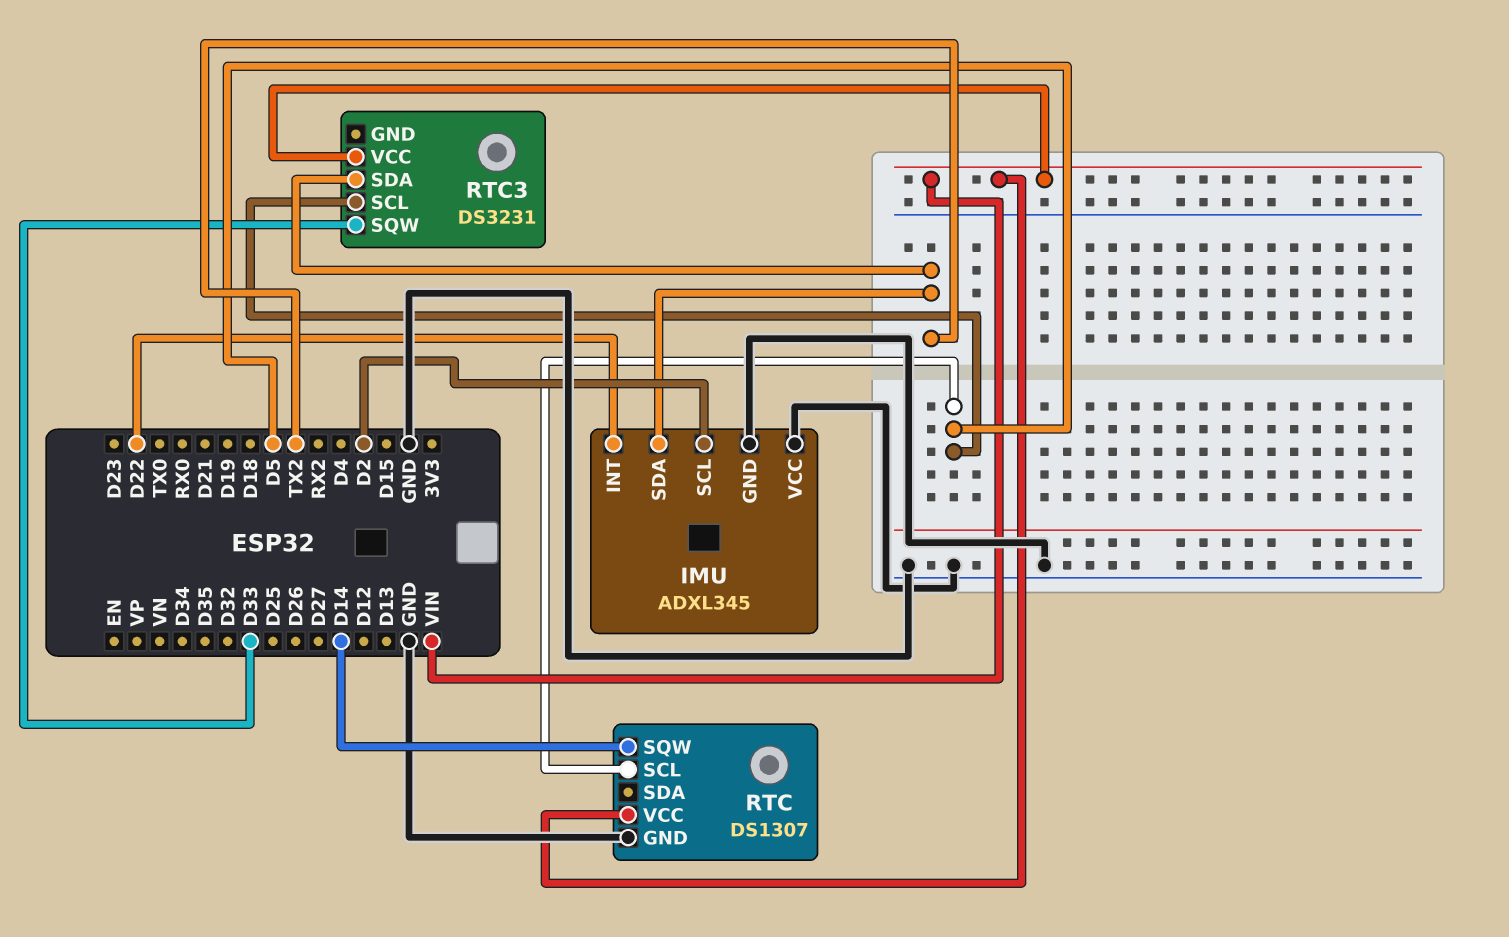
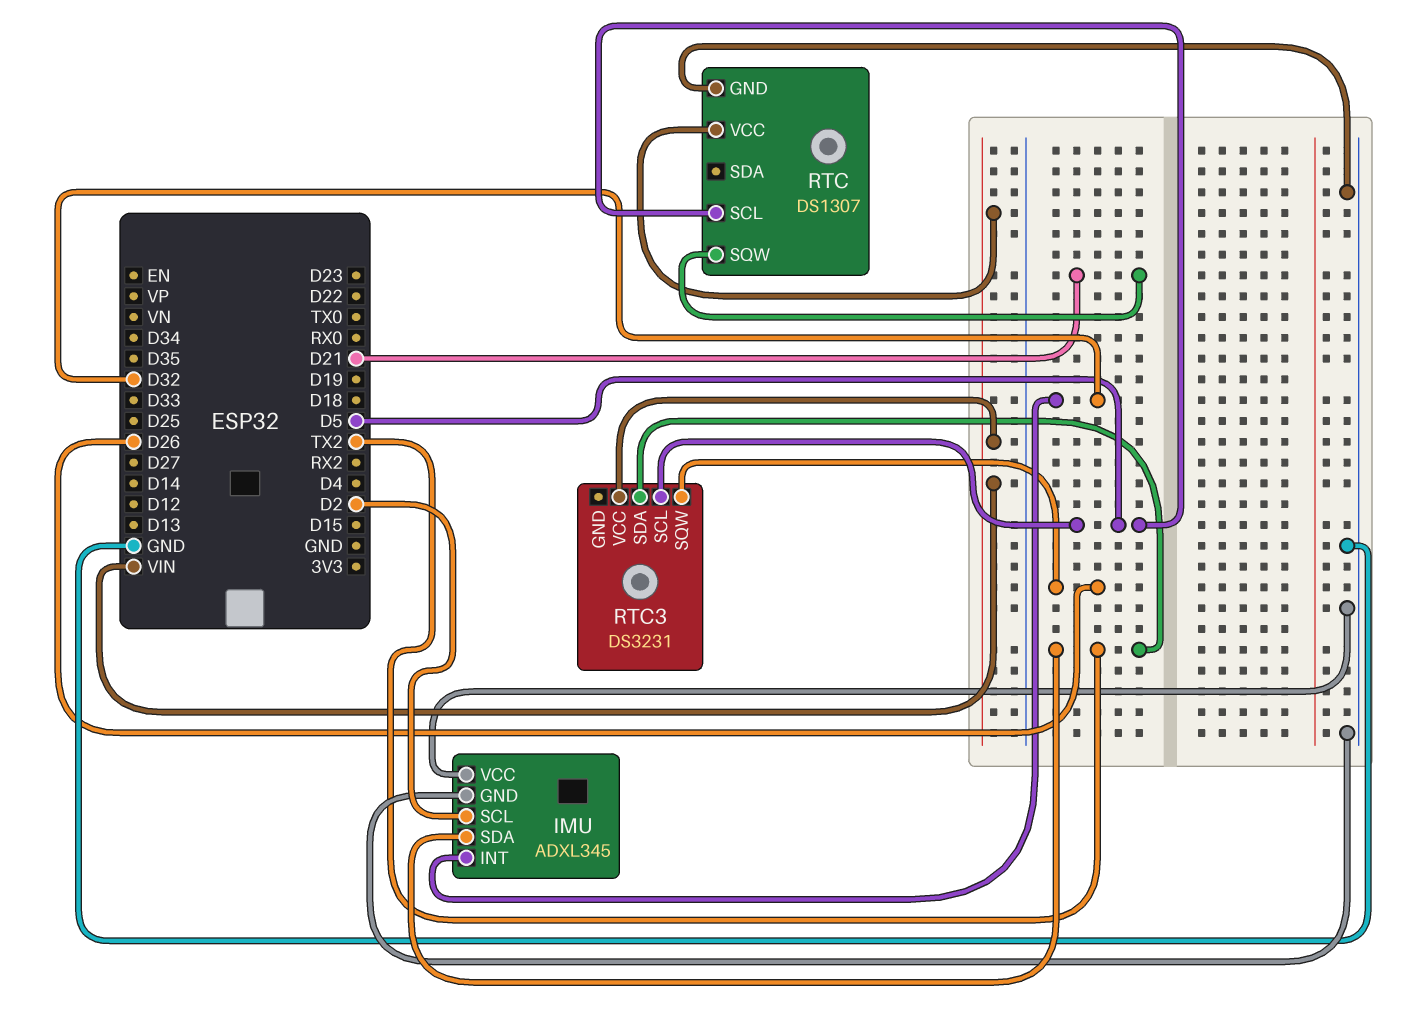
IMU pin INT: D22 -> D32
RTC pin SQW: D14 -> D21
RTC3 pin SQW: D33 -> D26

